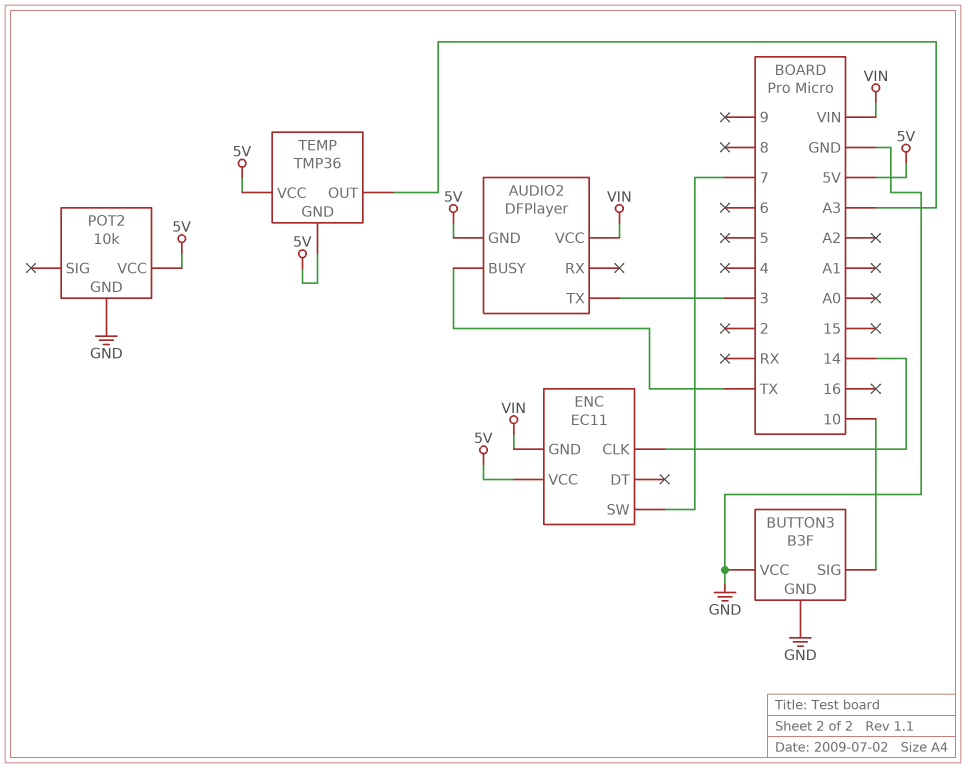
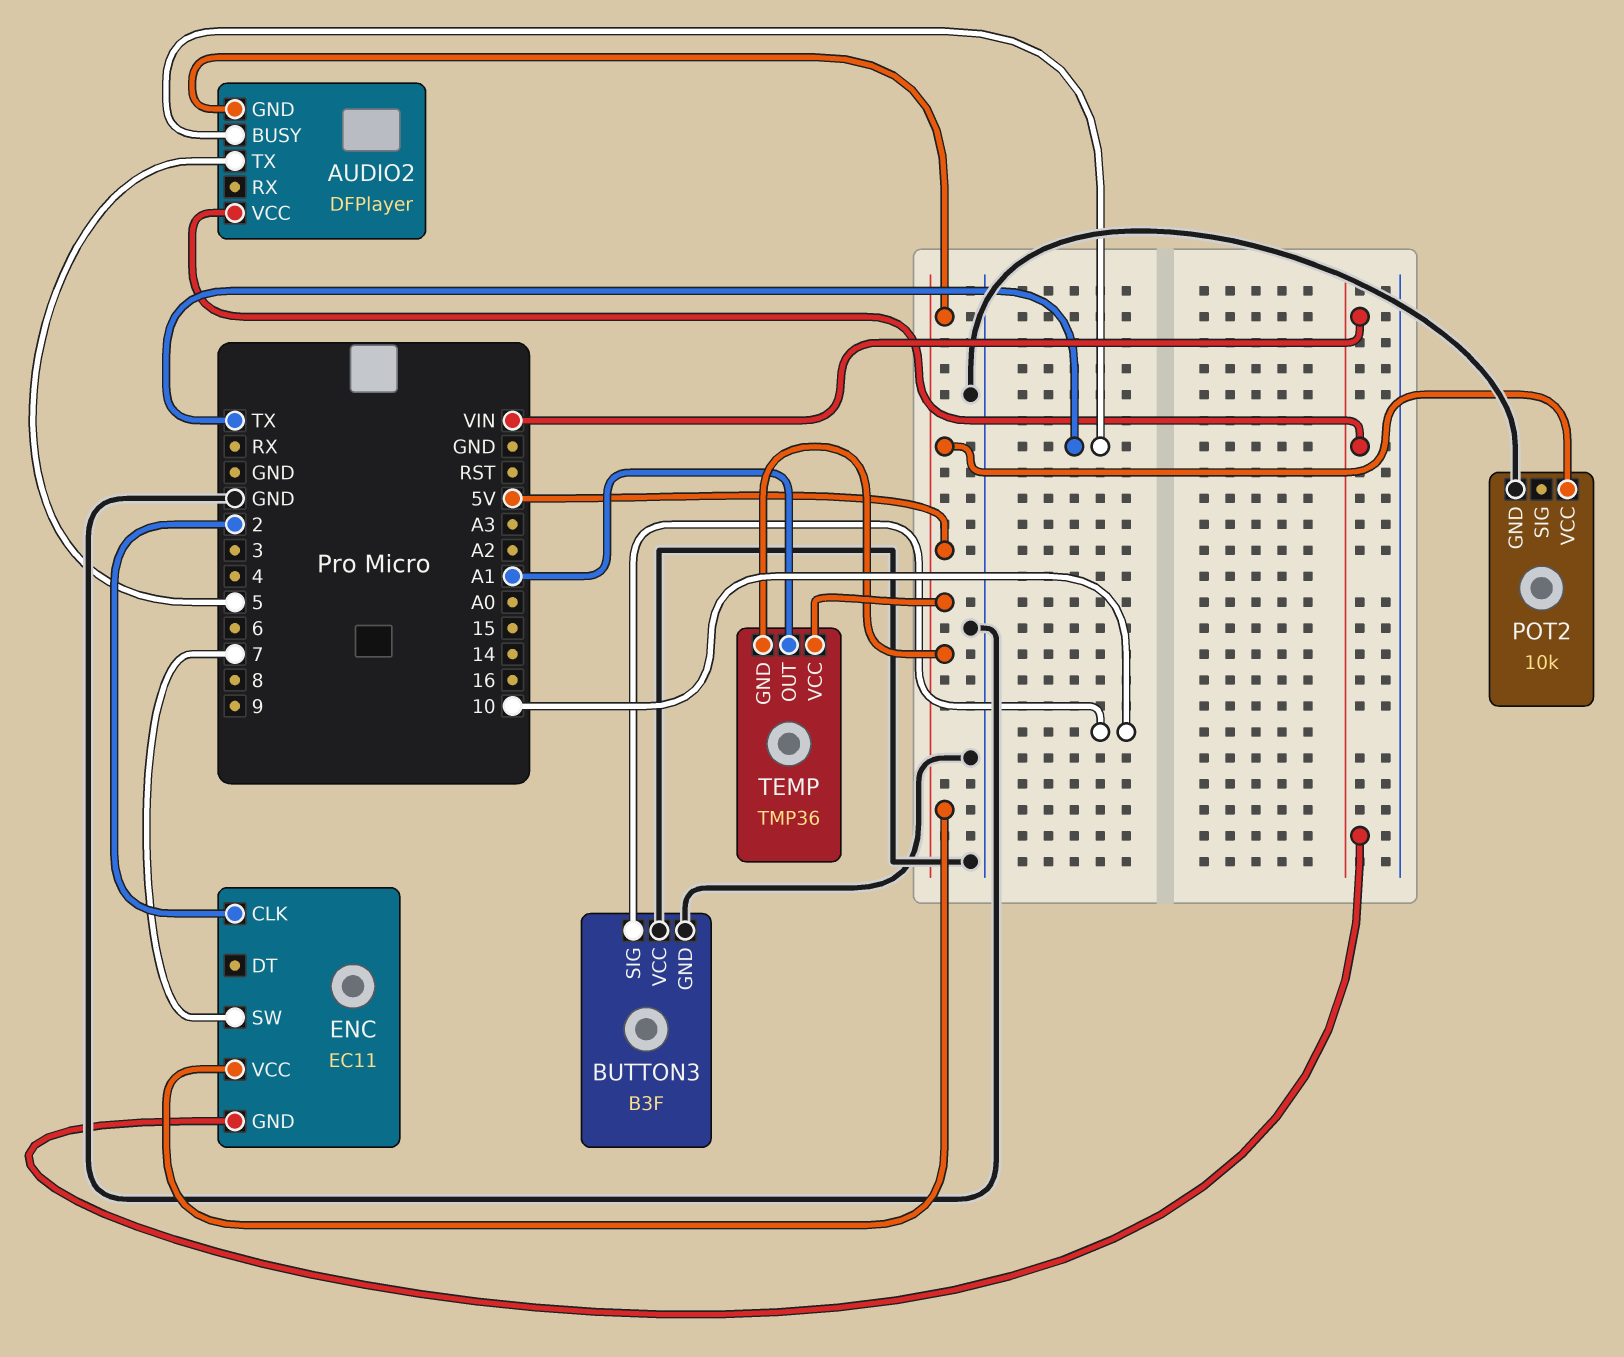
AUDIO2 pin TX: 3 -> 5
ENC pin CLK: 14 -> 2
TEMP pin OUT: A3 -> A1

